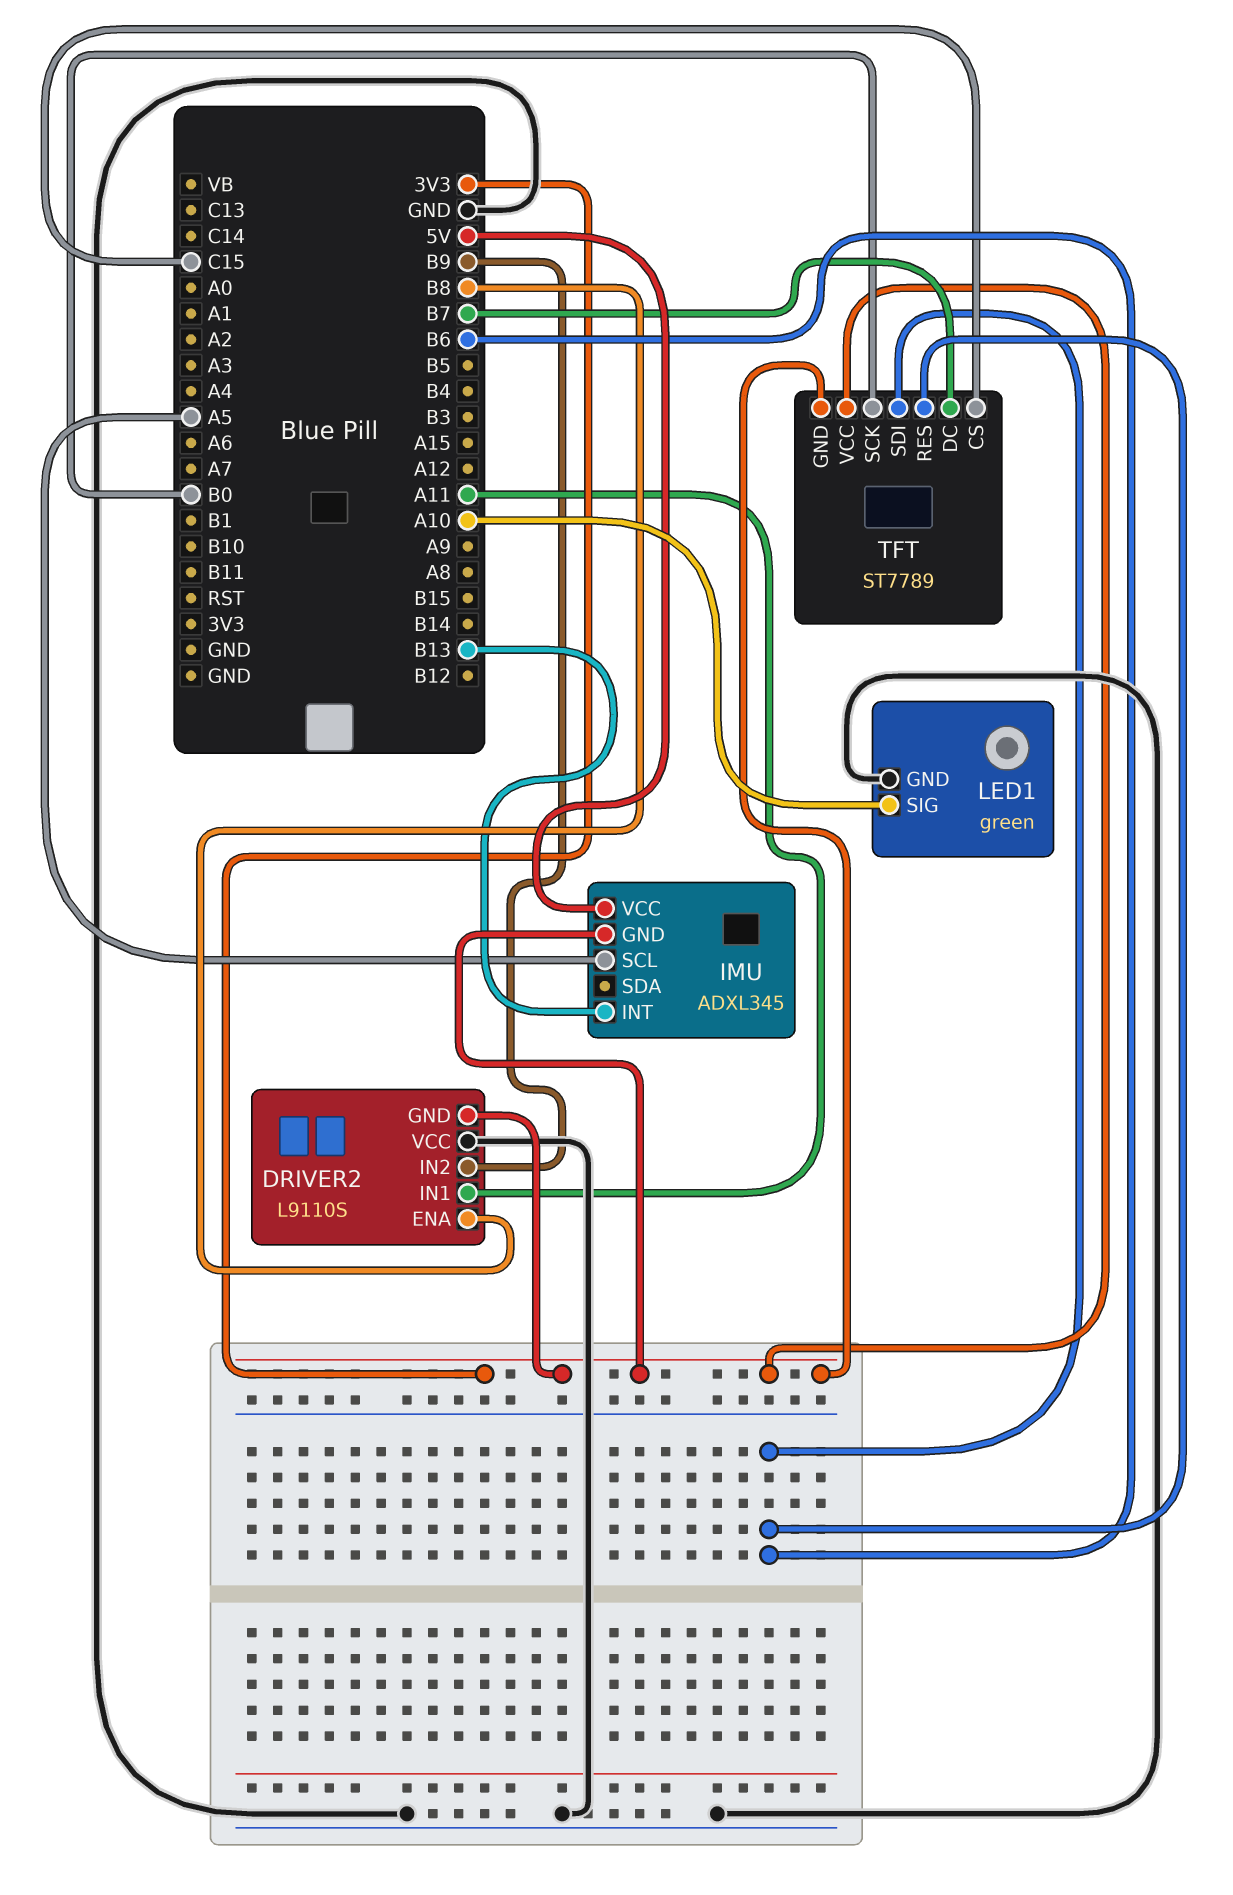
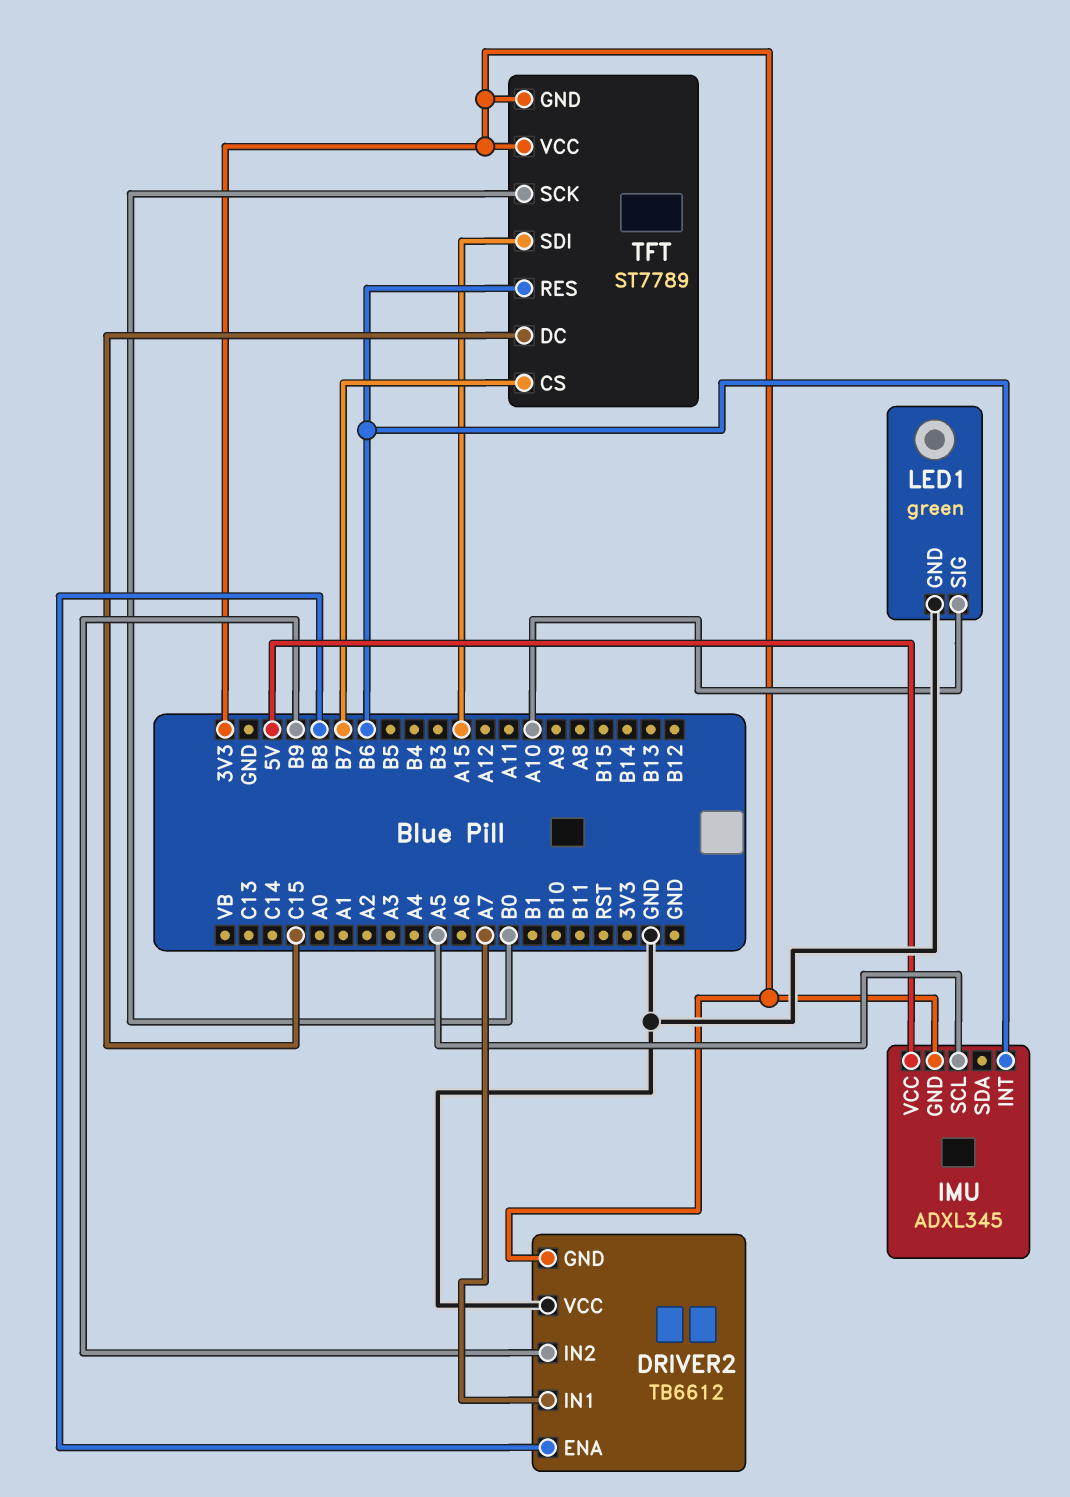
DRIVER2: L9110S -> TB6612
DRIVER2 pin IN1: A11 -> A7
IMU pin INT: B13 -> B6
TFT pin CS: C15 -> B7
TFT pin DC: B7 -> C15
TFT pin SDI: B6 -> A15

